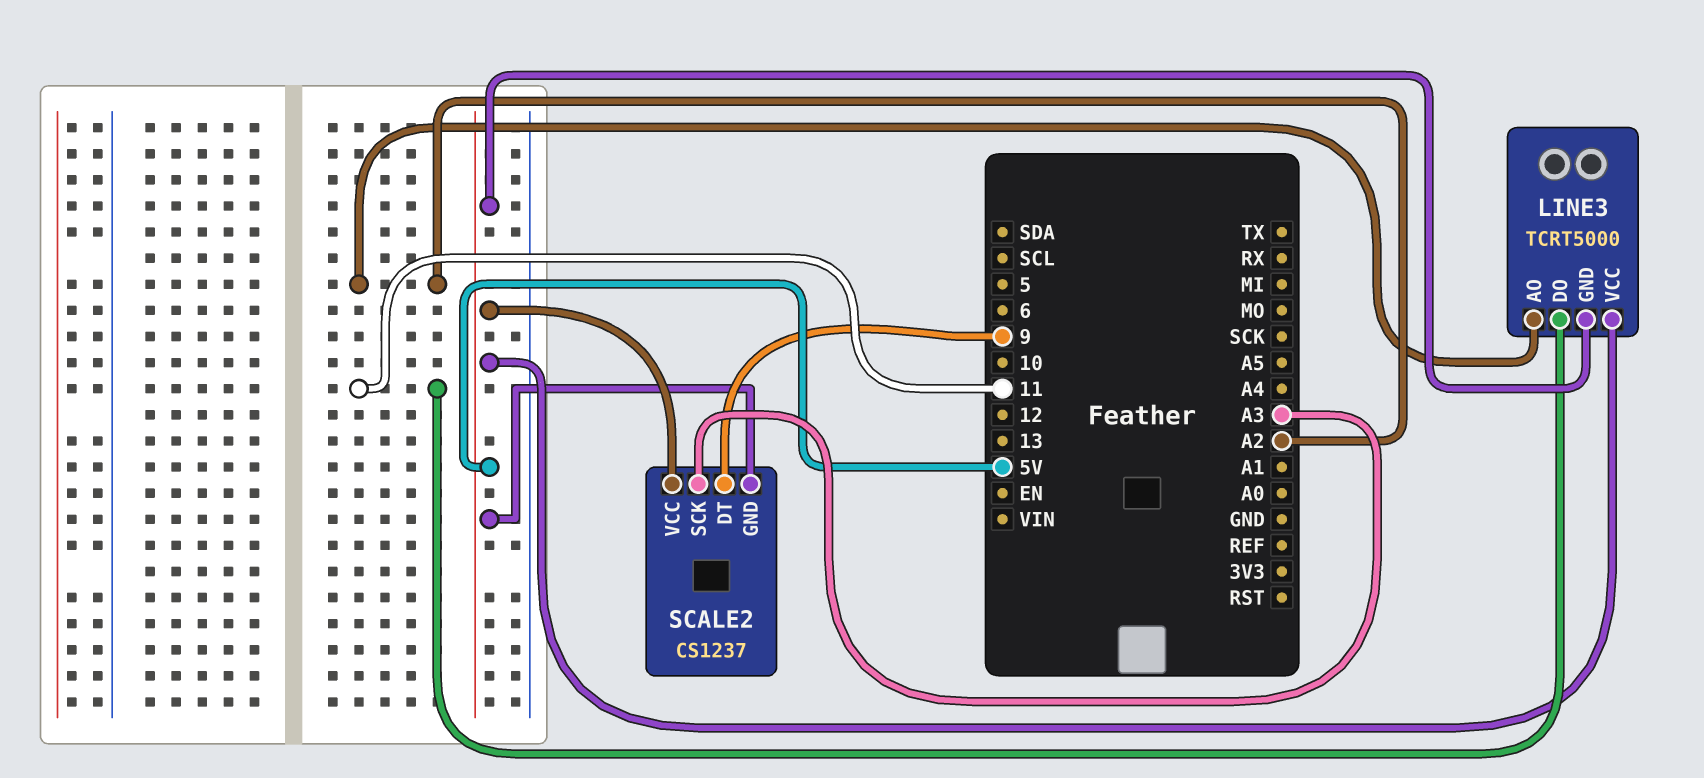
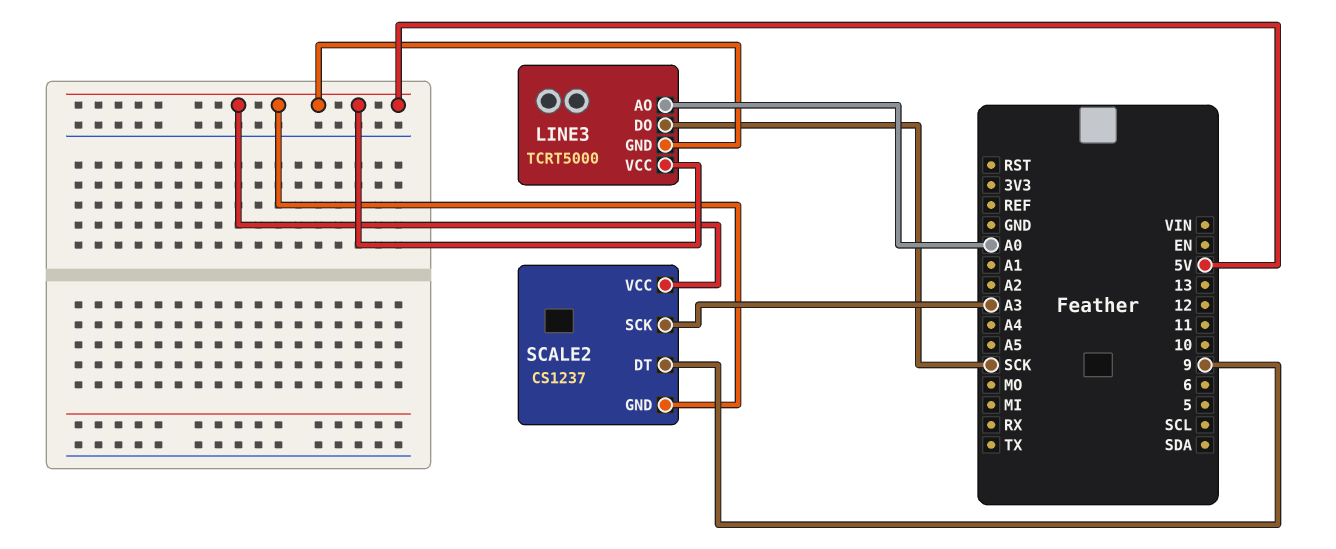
LINE3 pin AO: A2 -> A0
LINE3 pin DO: 11 -> SCK

